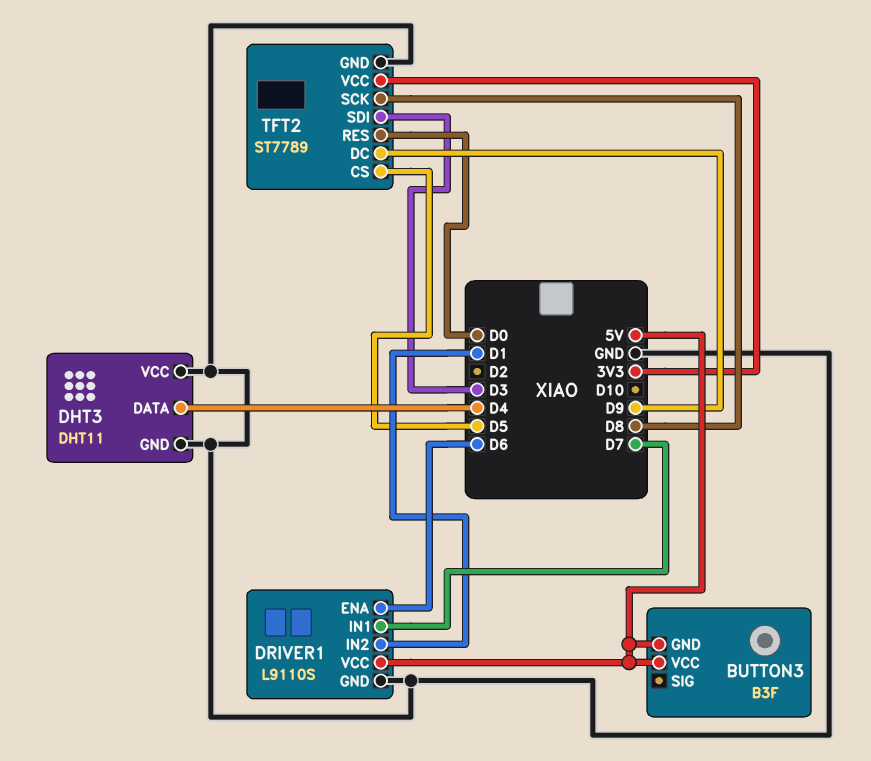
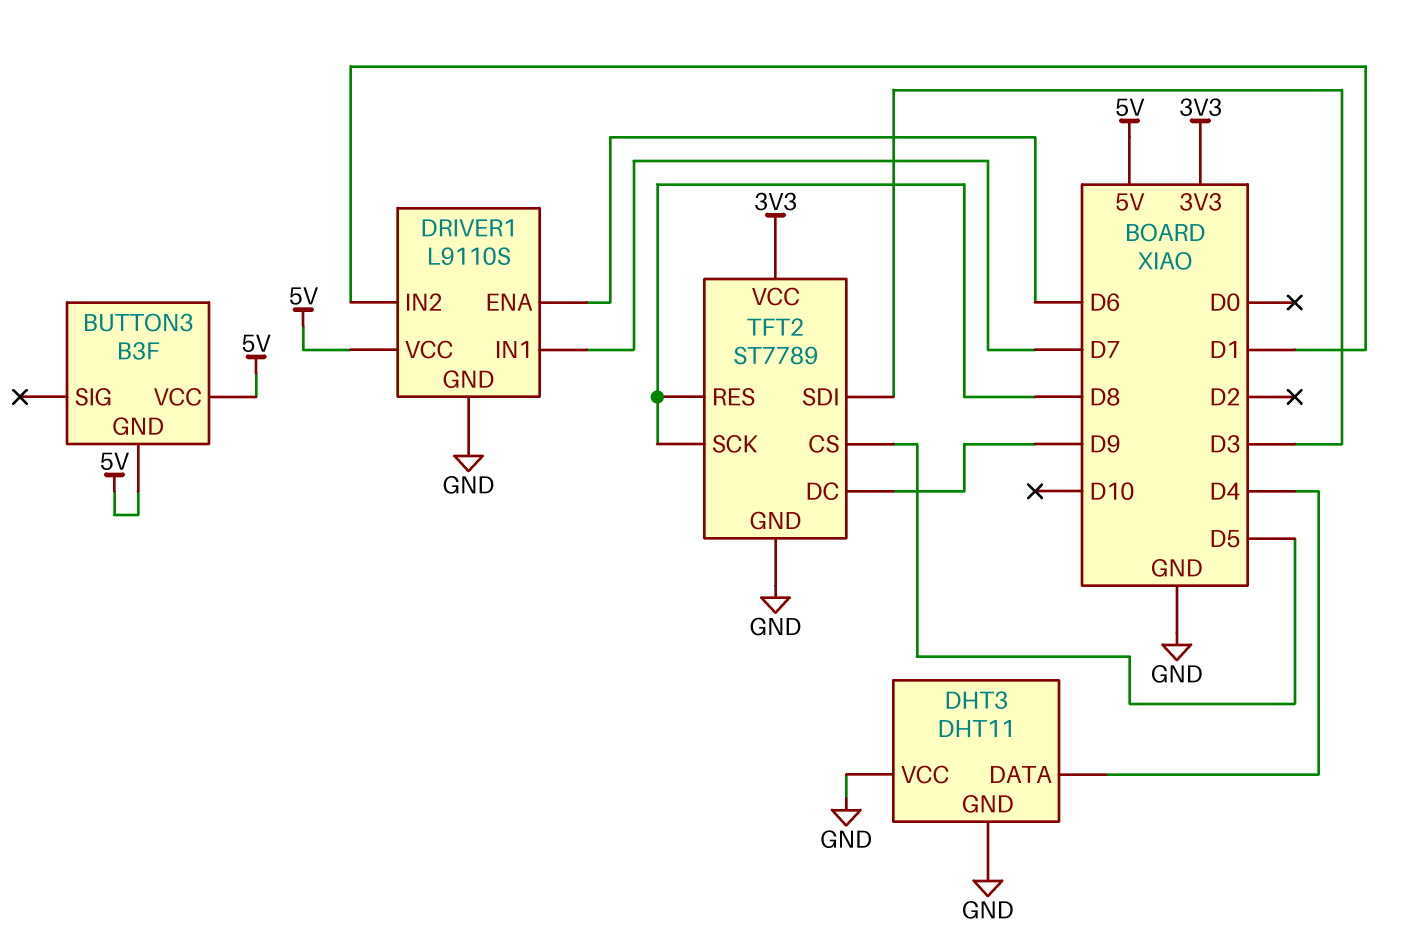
TFT2 pin RES: D0 -> D8

